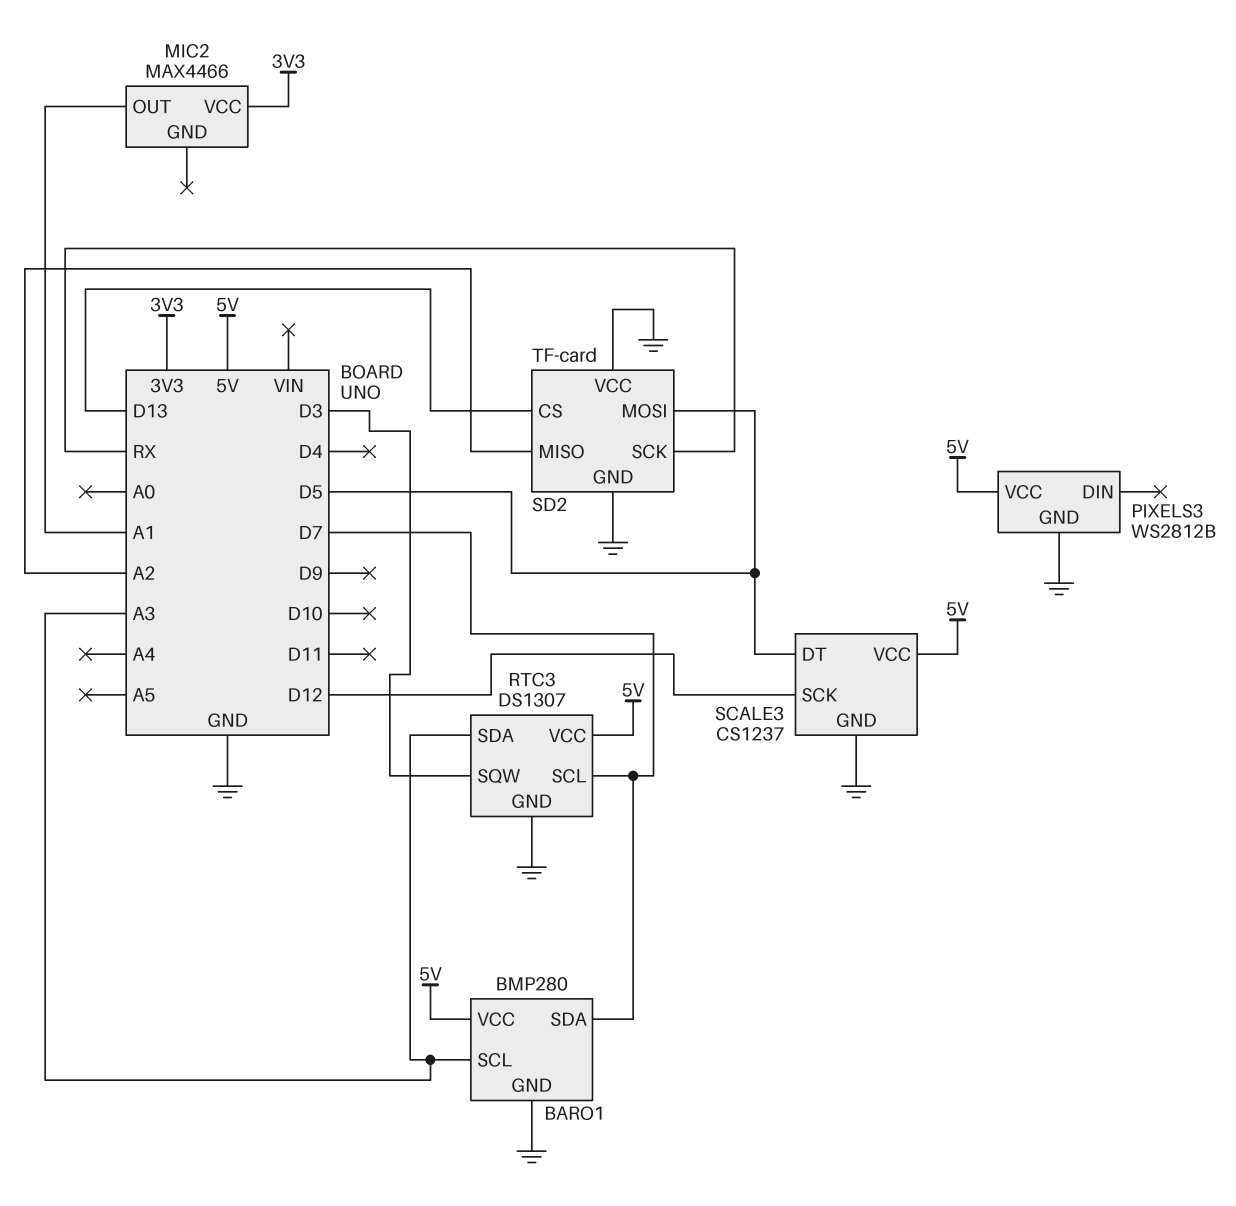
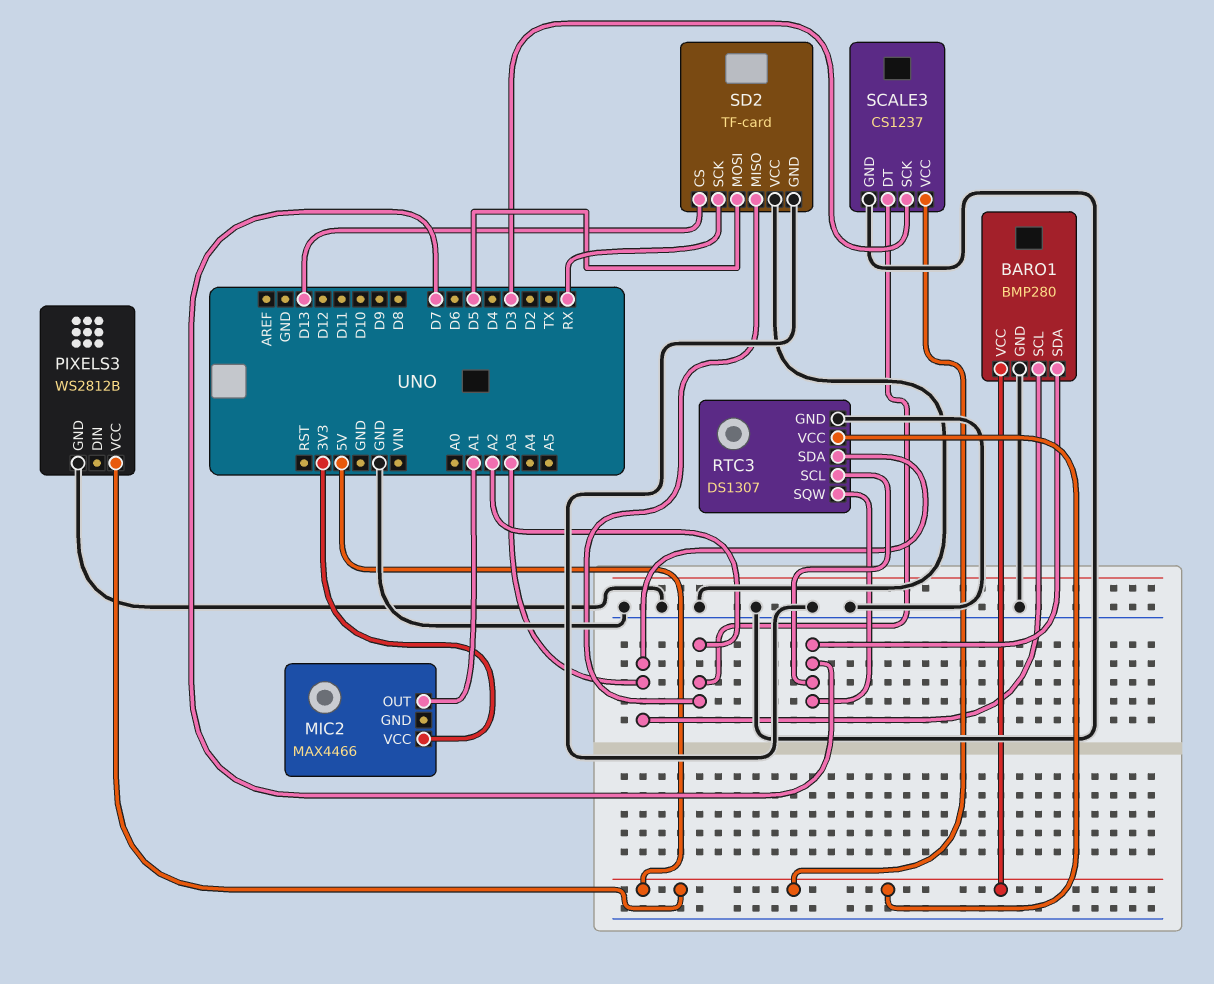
RTC3 pin SQW: D3 -> D7
SCALE3 pin DT: D5 -> A2
SCALE3 pin SCK: D12 -> D3

